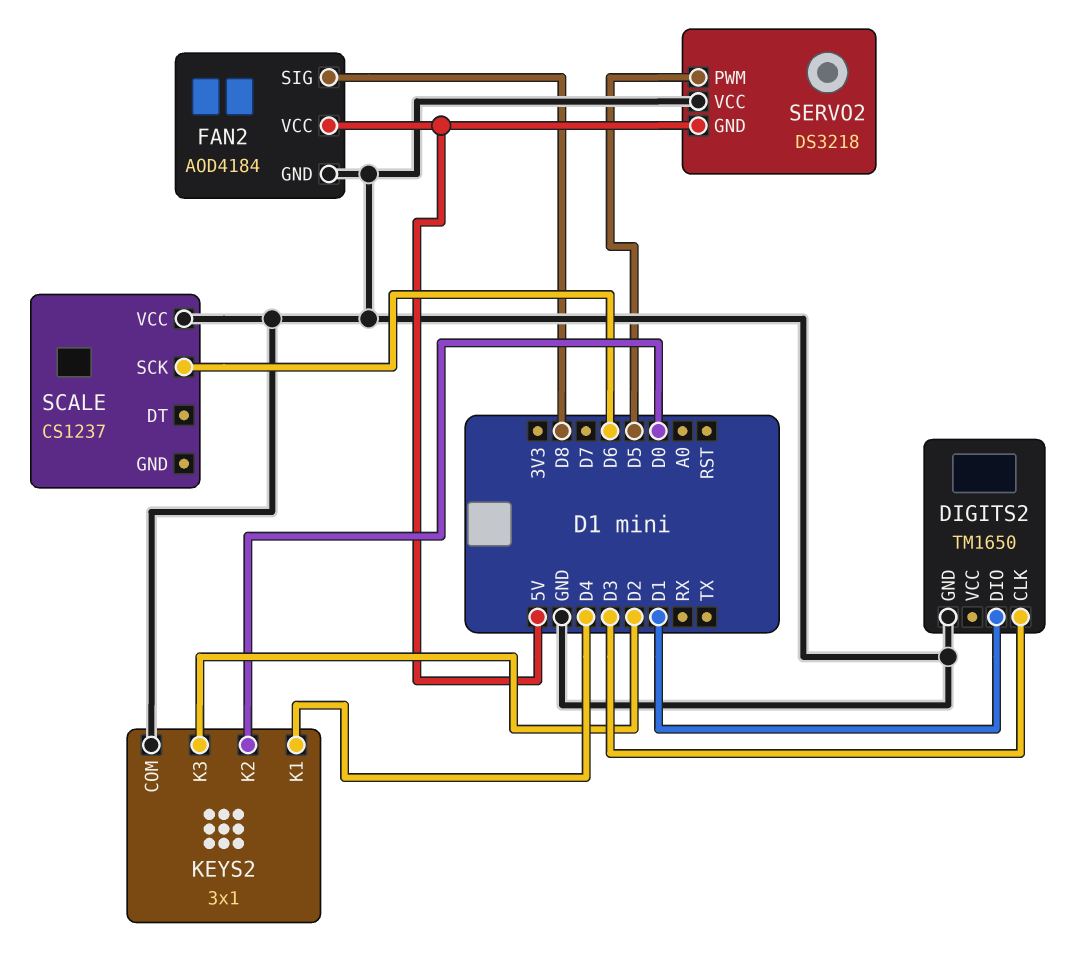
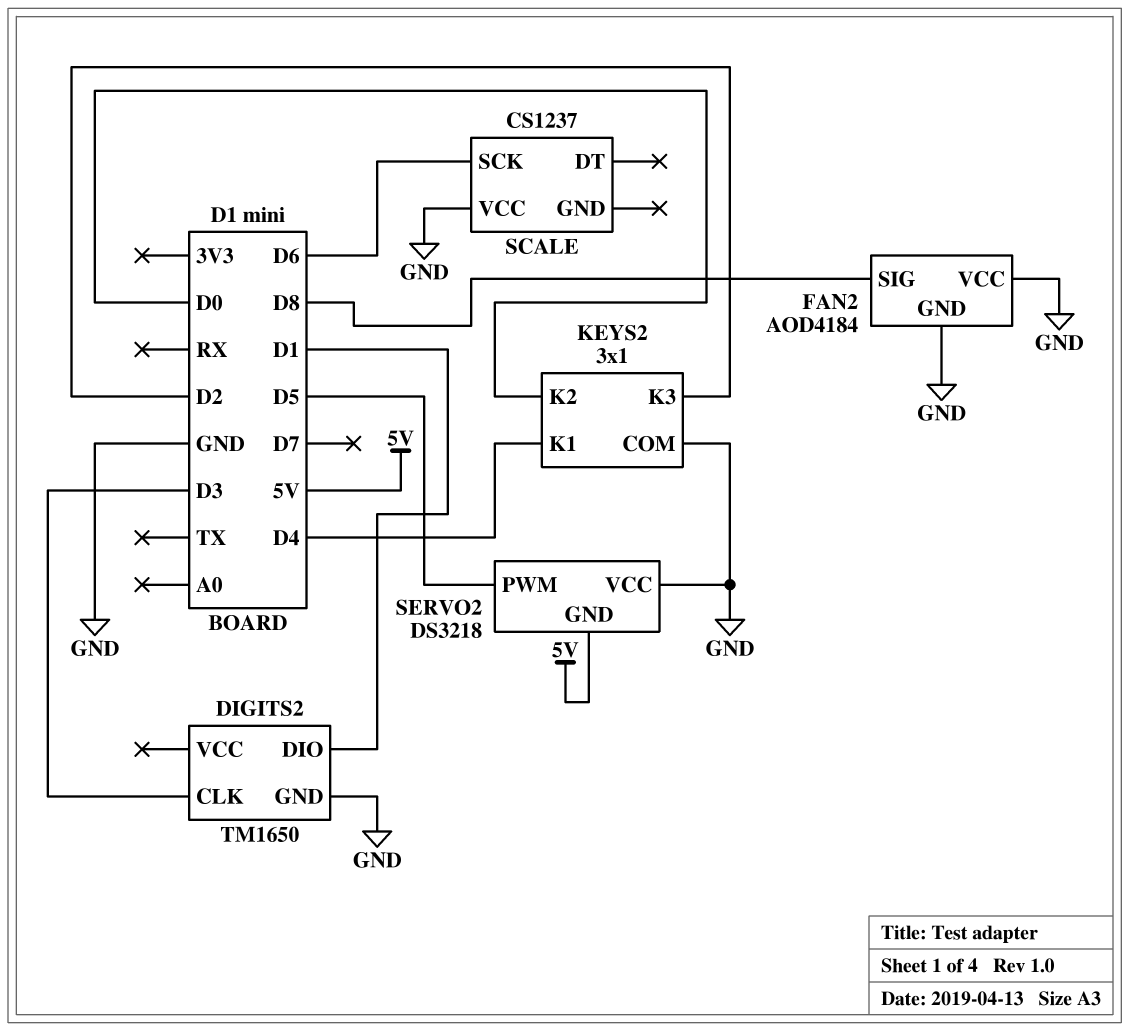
FAN2 pin VCC: 5V -> GND

